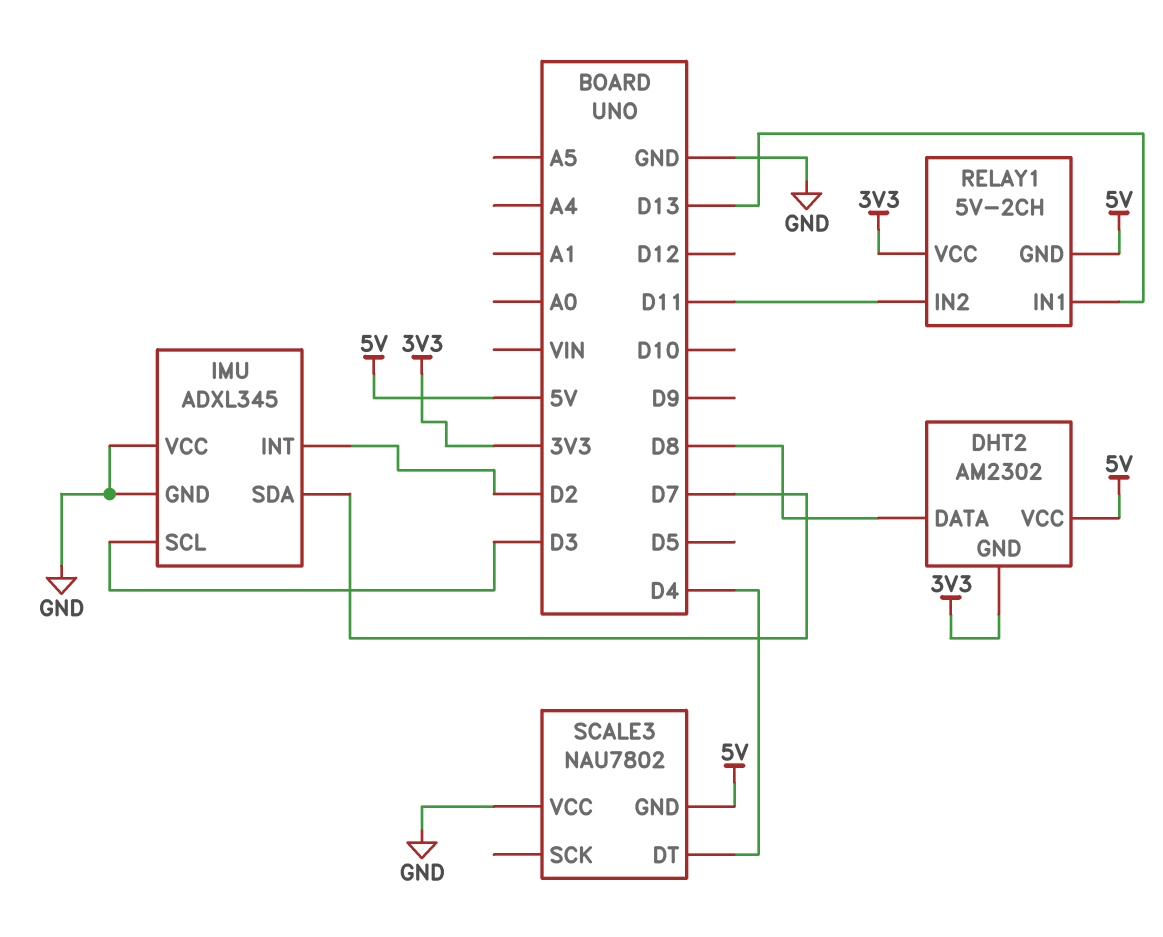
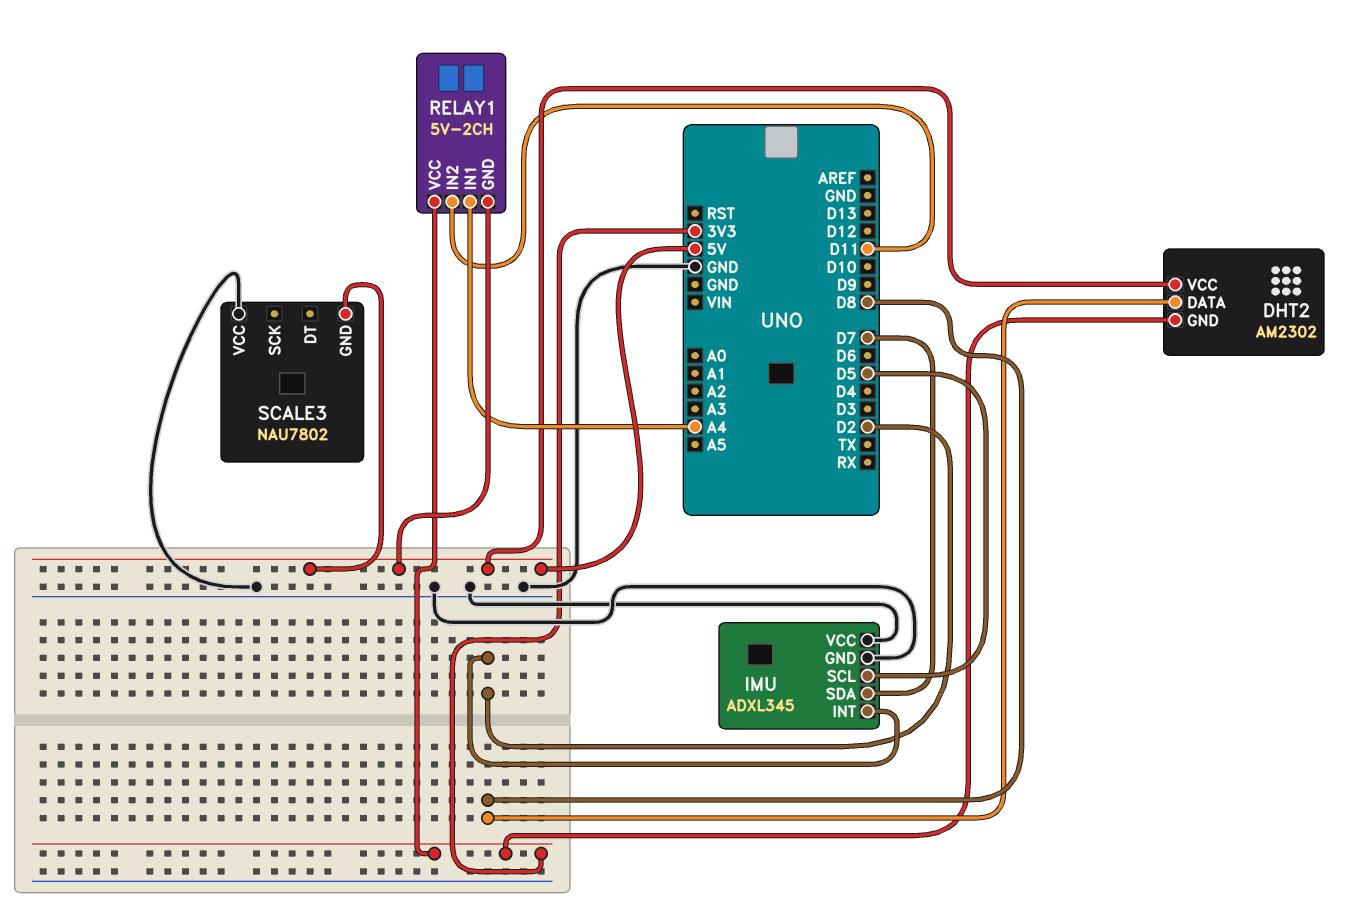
IMU pin SCL: D3 -> D5
RELAY1 pin IN1: D13 -> A4
SCALE3 pin DT: D4 -> none

